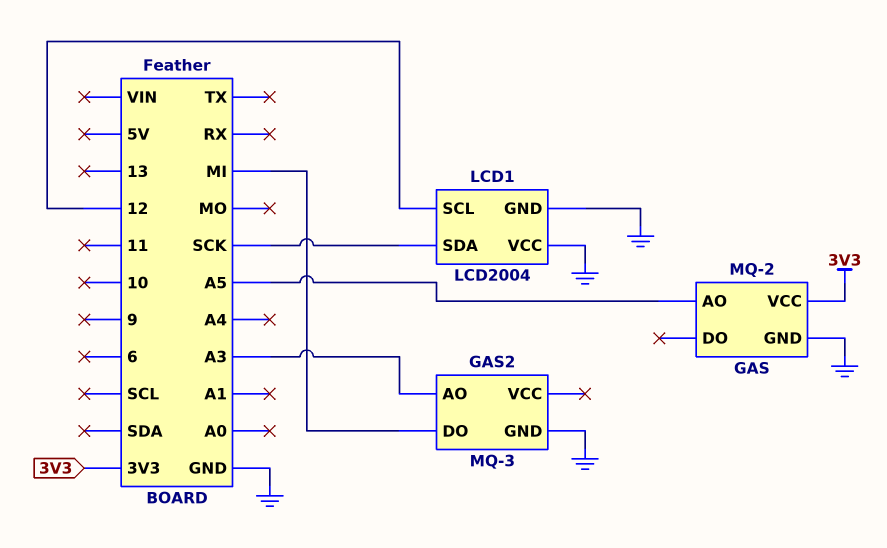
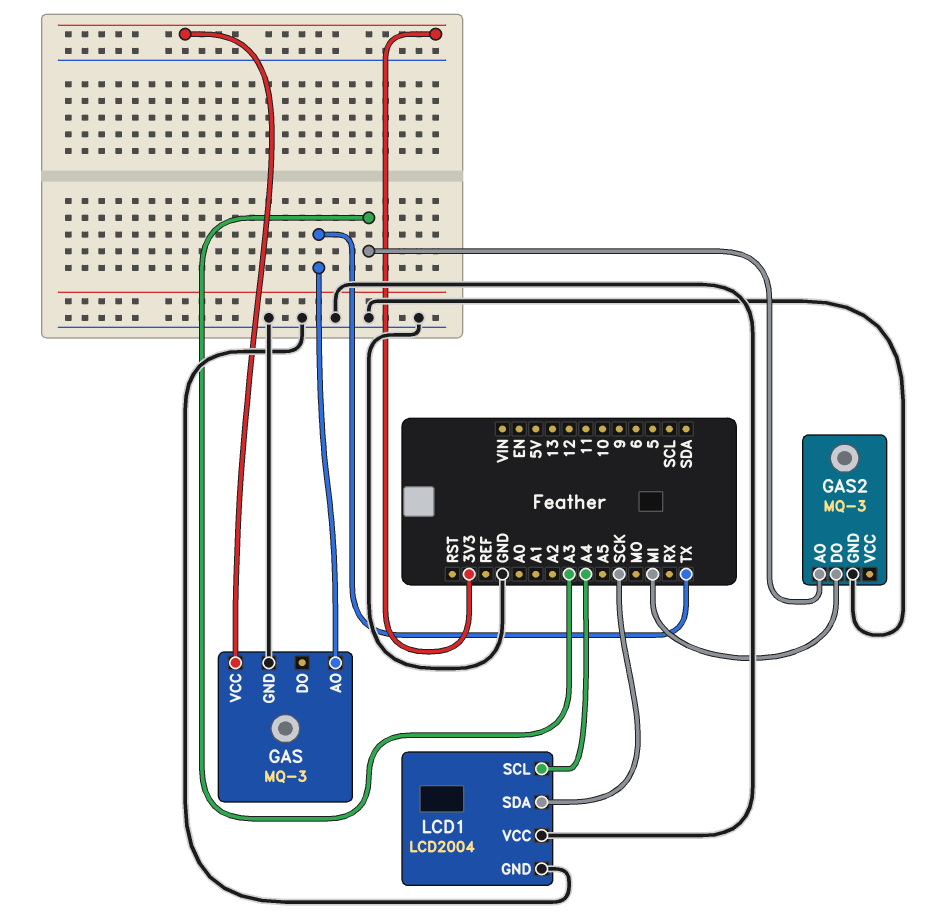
GAS: MQ-2 -> MQ-3
GAS pin AO: A5 -> TX
LCD1 pin SCL: 12 -> A4

